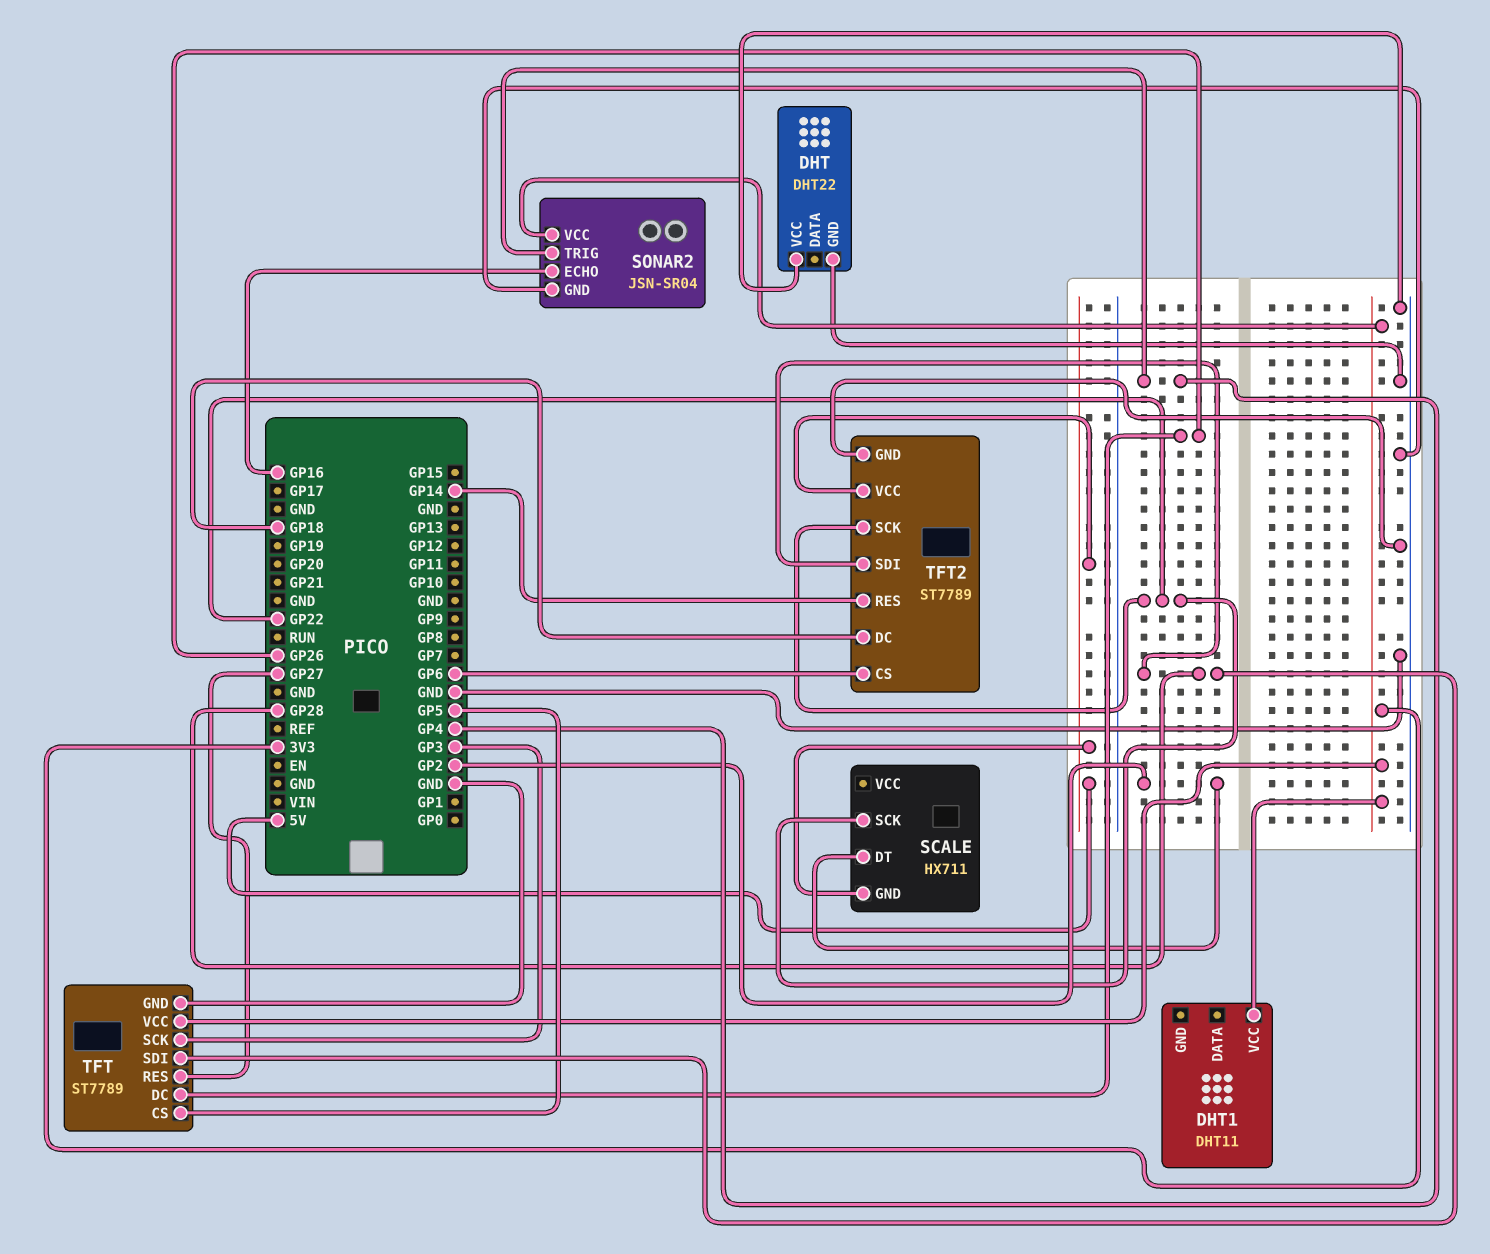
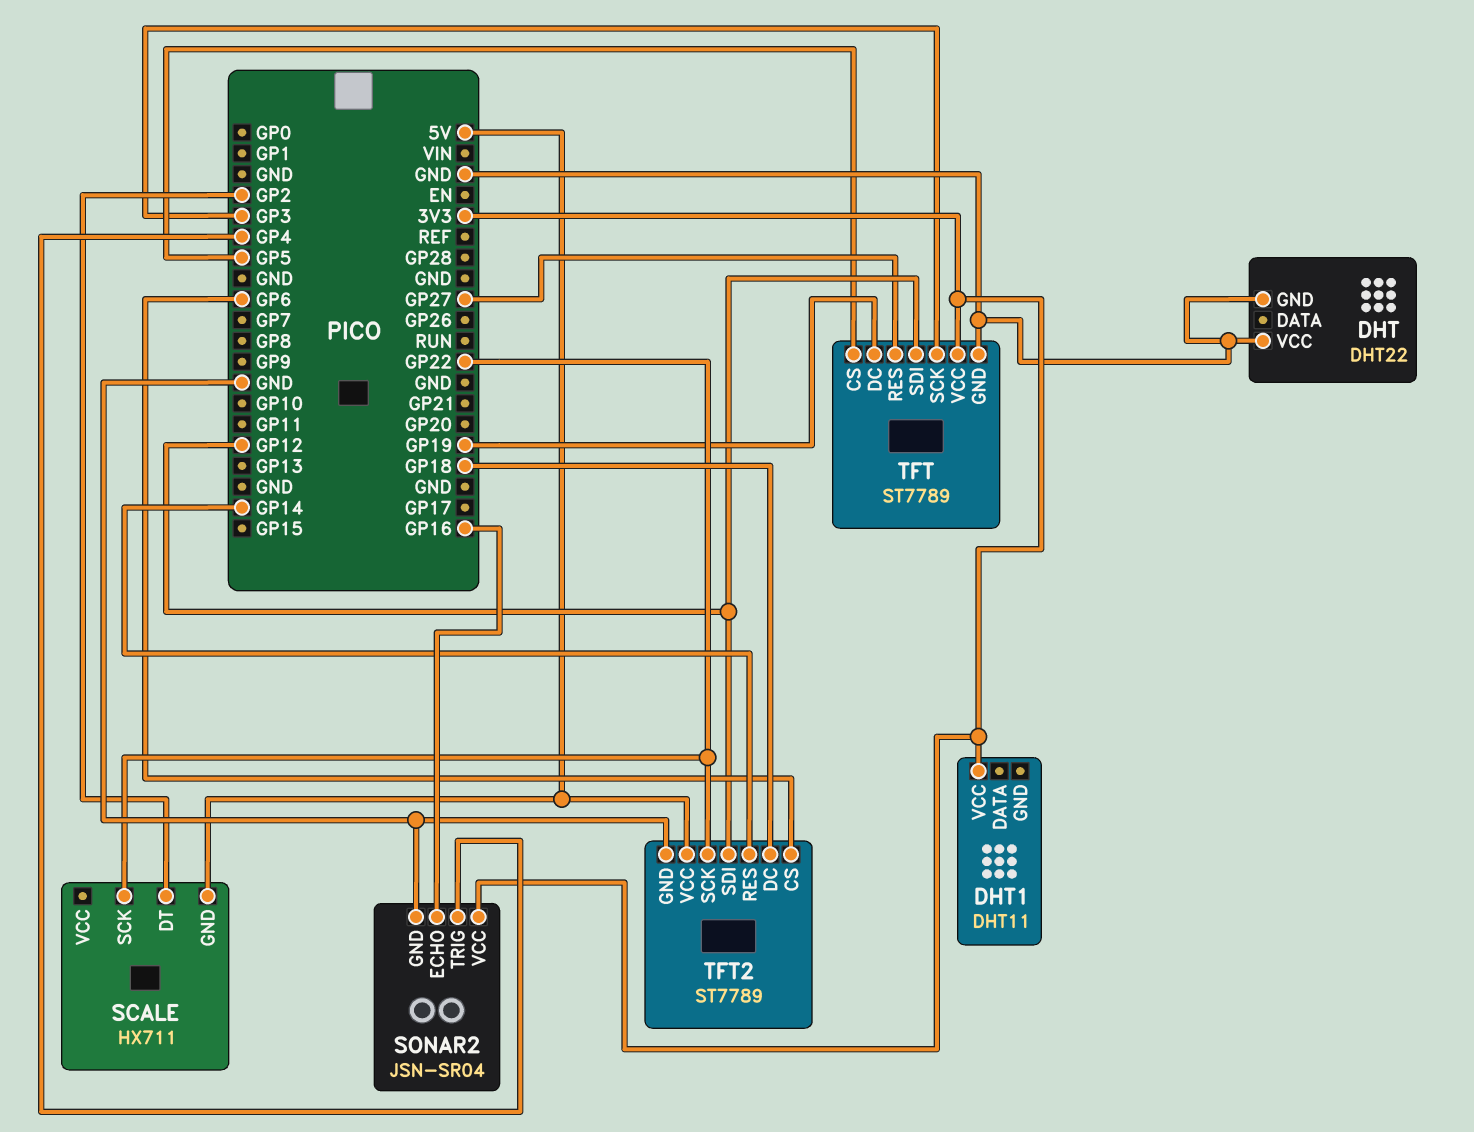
TFT pin DC: GP26 -> GP19
TFT pin SDI: GP28 -> GP12
TFT2 pin SDI: GP28 -> GP12

